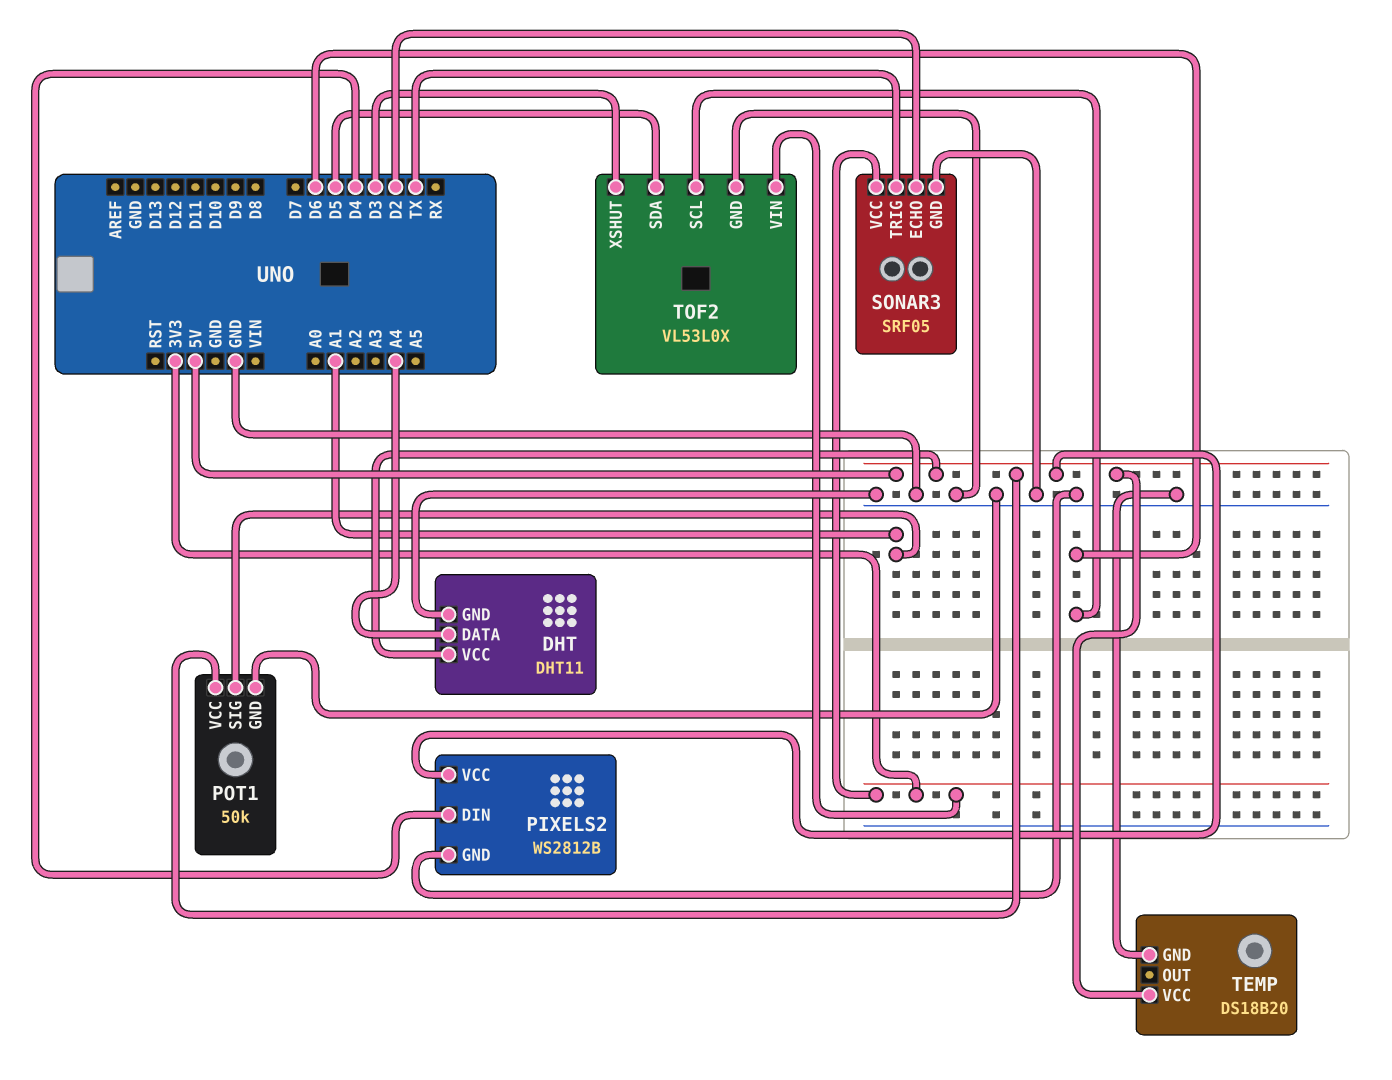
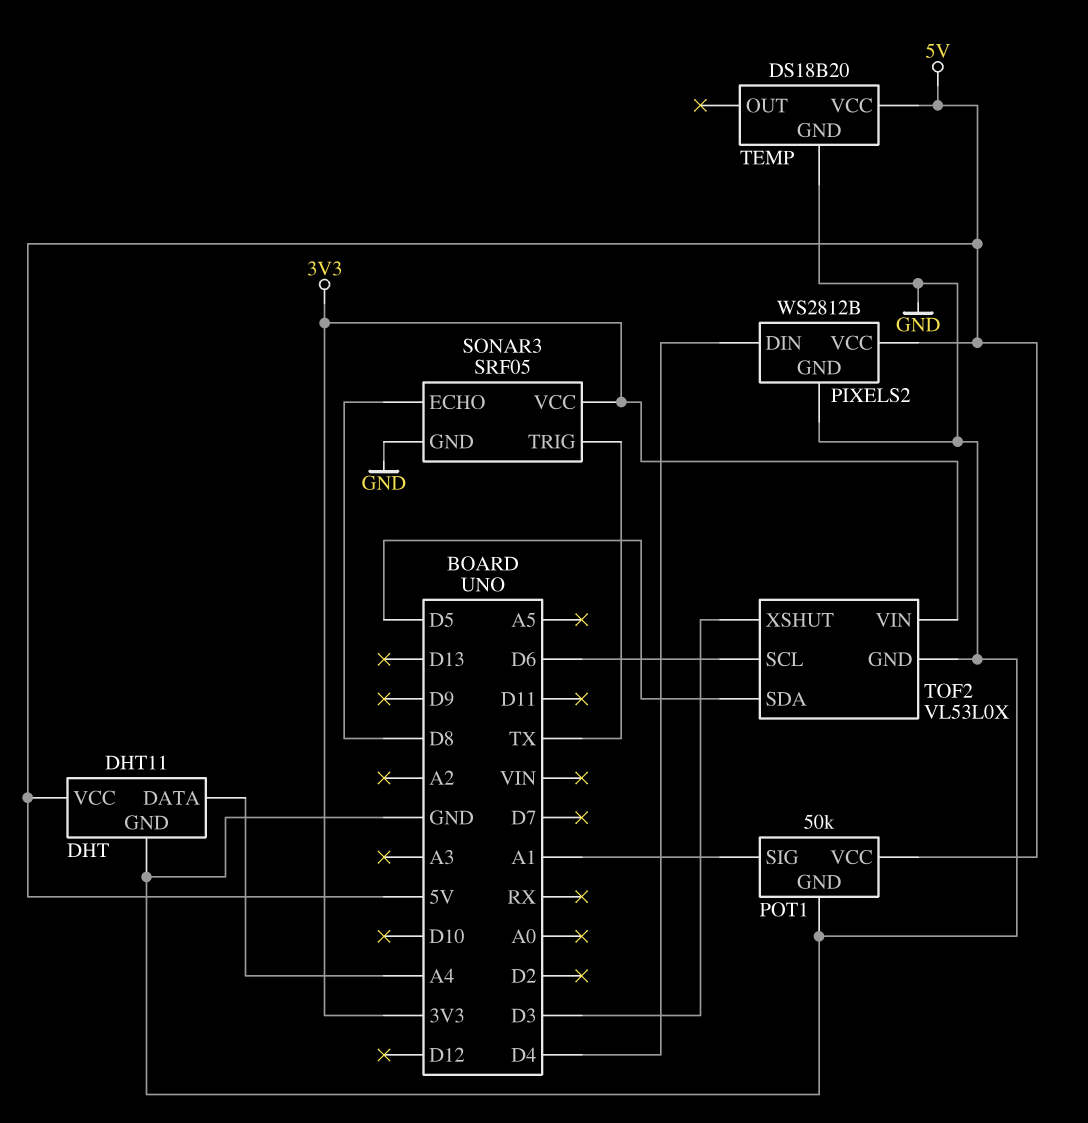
SONAR3 pin ECHO: D2 -> D8

